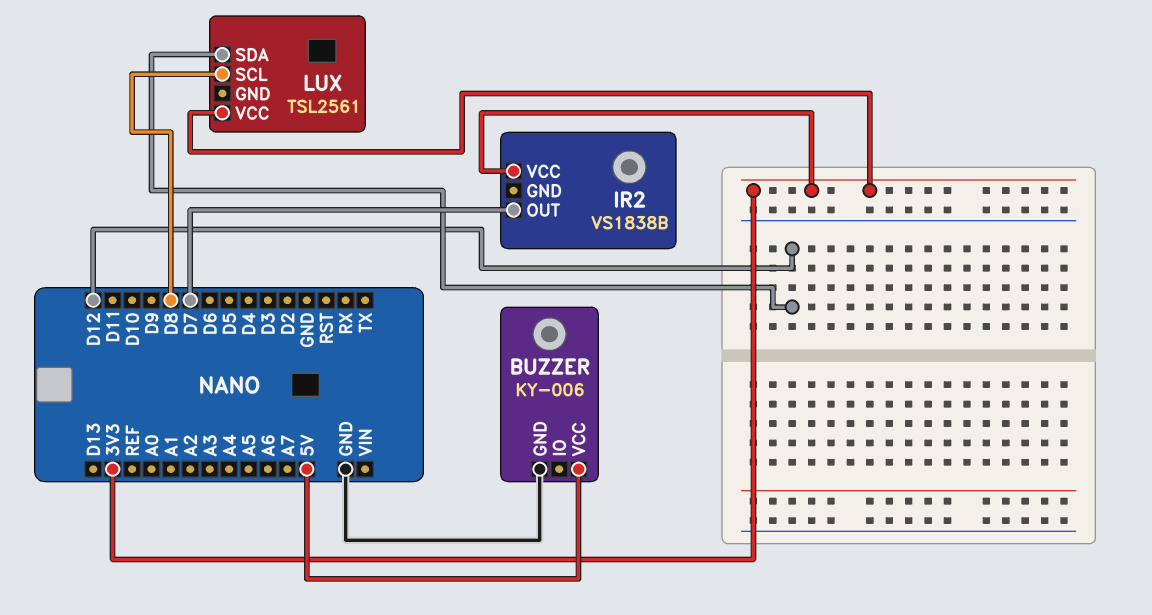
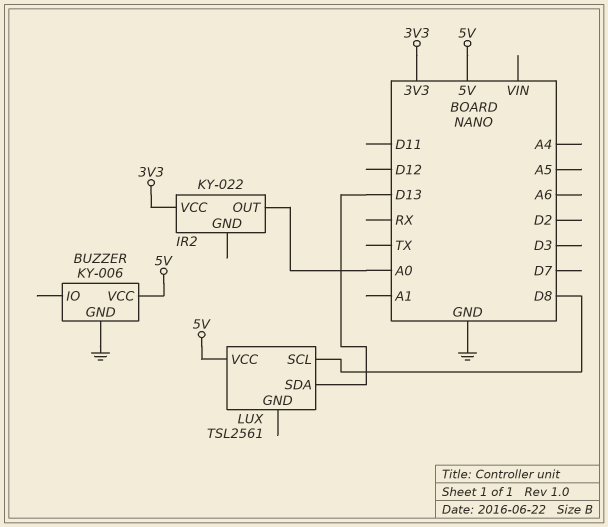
IR2: VS1838B -> KY-022
IR2 pin OUT: D7 -> A0
LUX pin SDA: D12 -> D13
LUX pin VCC: 3V3 -> 5V

